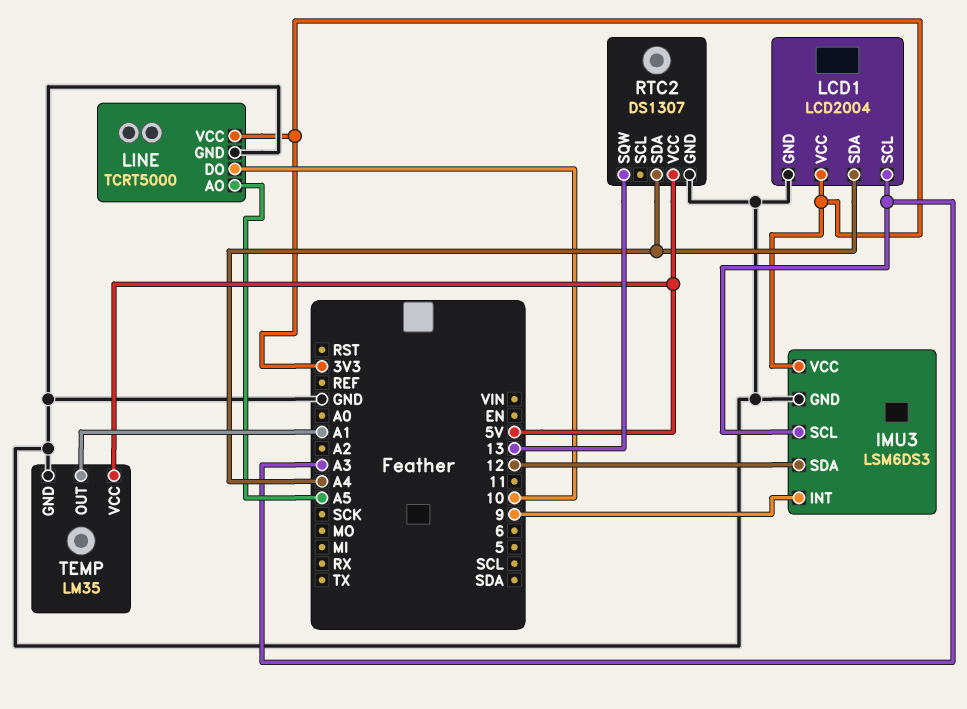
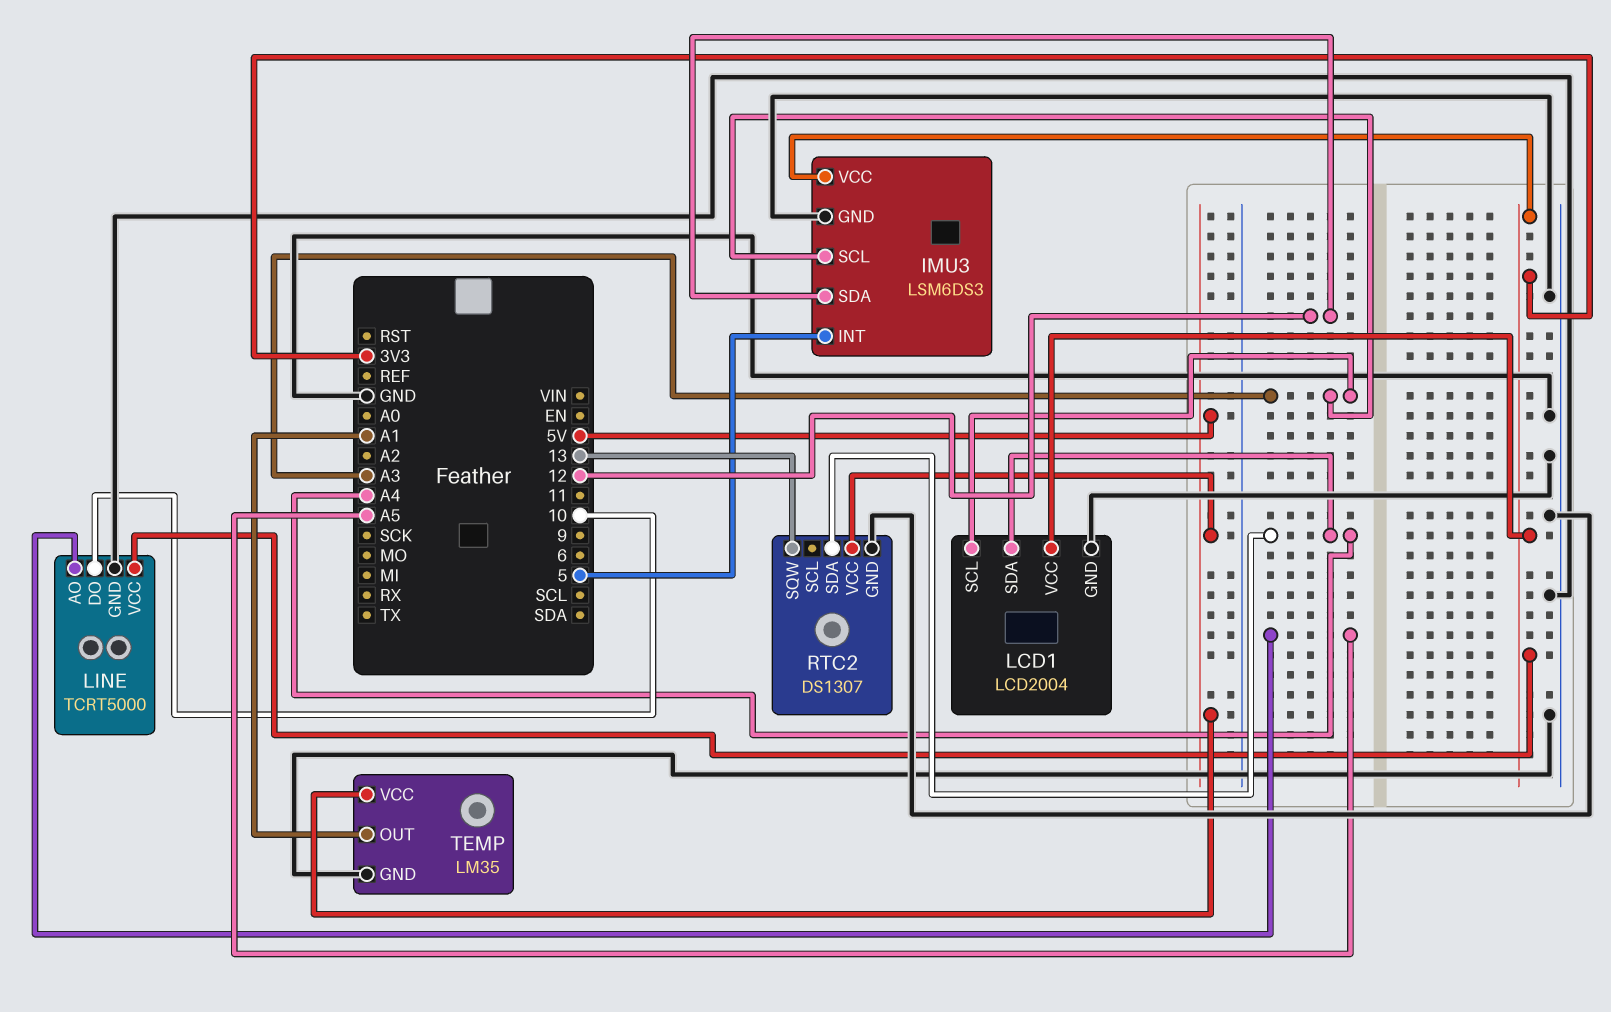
IMU3 pin INT: 9 -> 5

